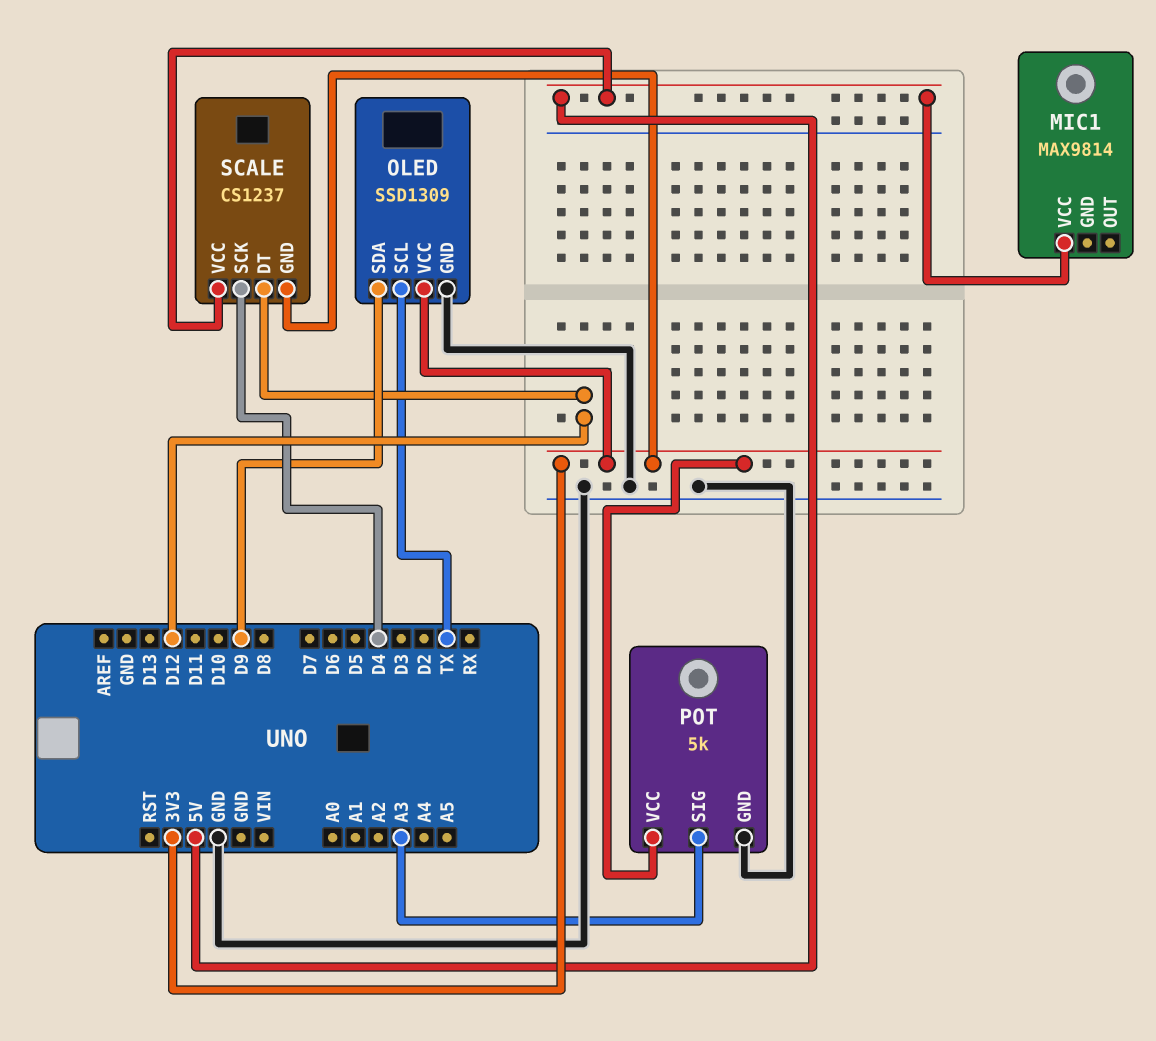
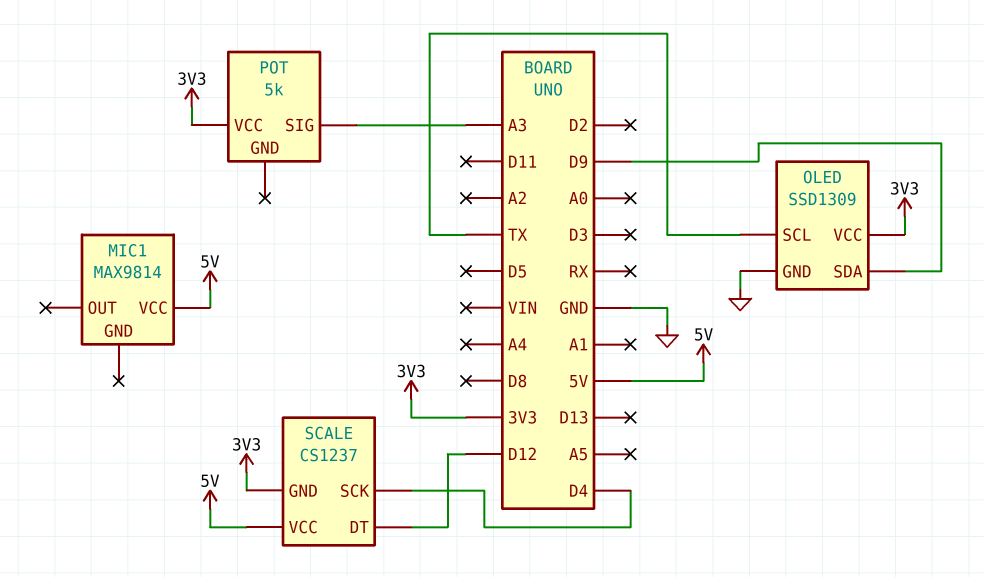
POT pin GND: GND -> none

